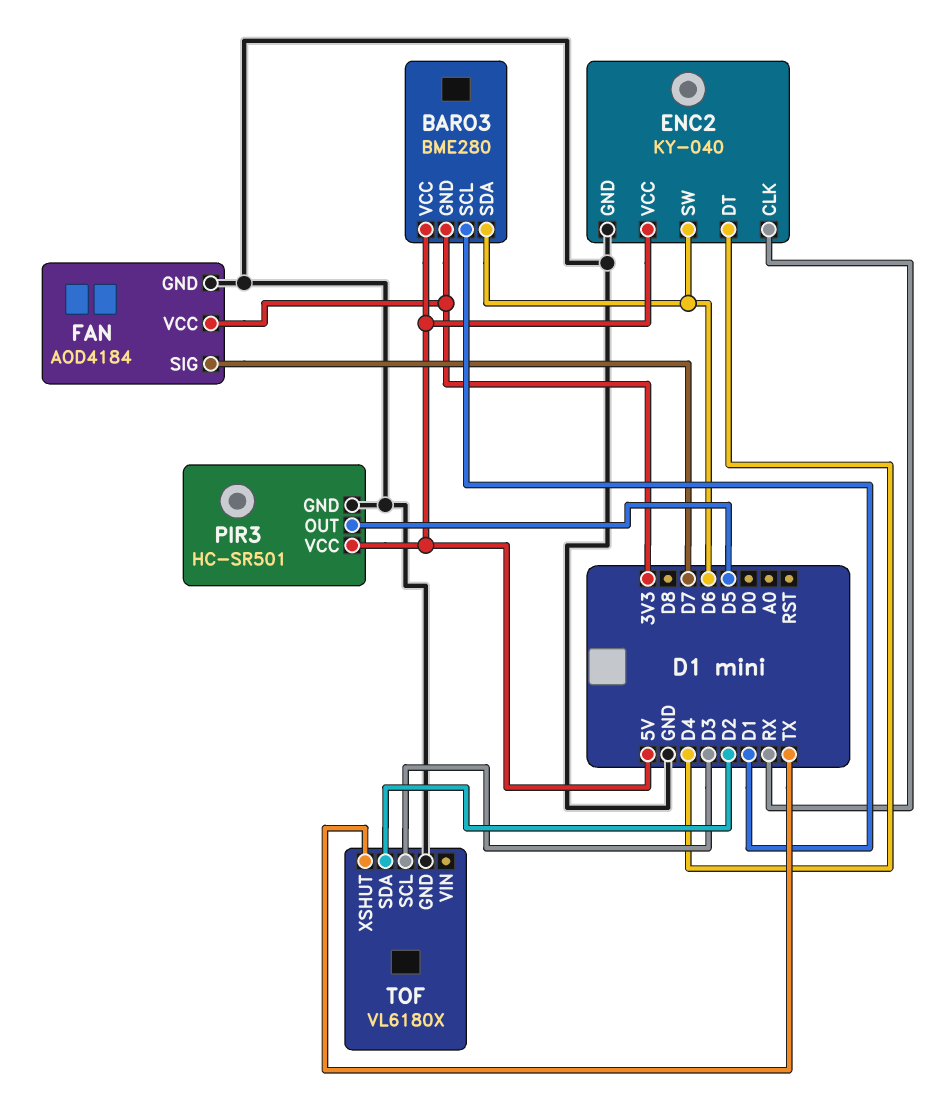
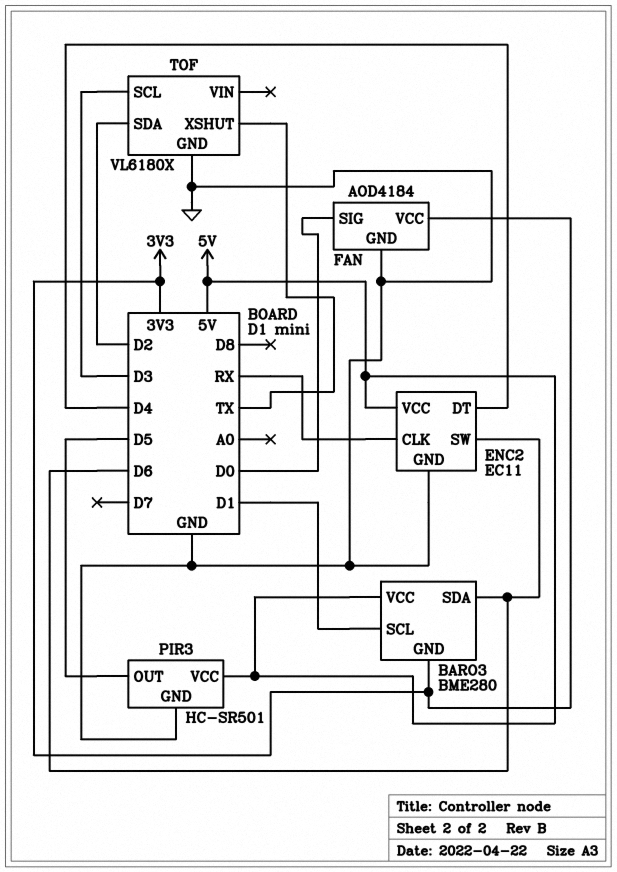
ENC2: KY-040 -> EC11
FAN pin SIG: D7 -> D0

